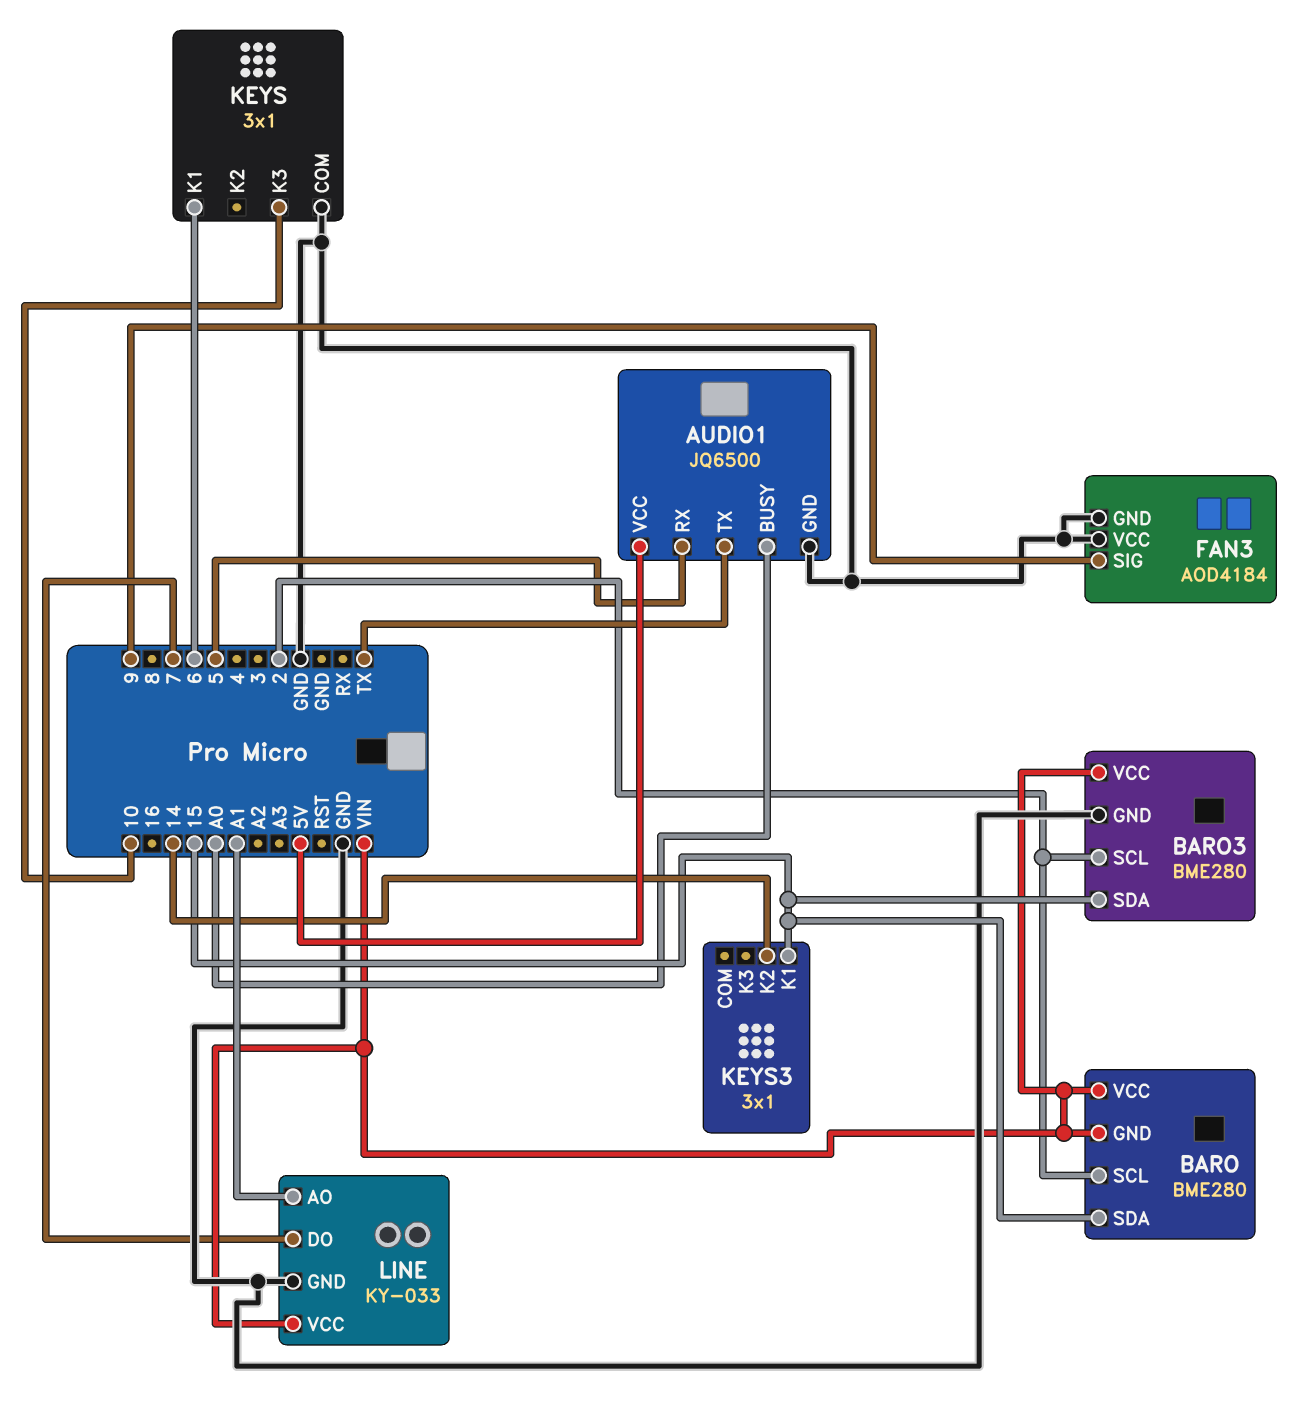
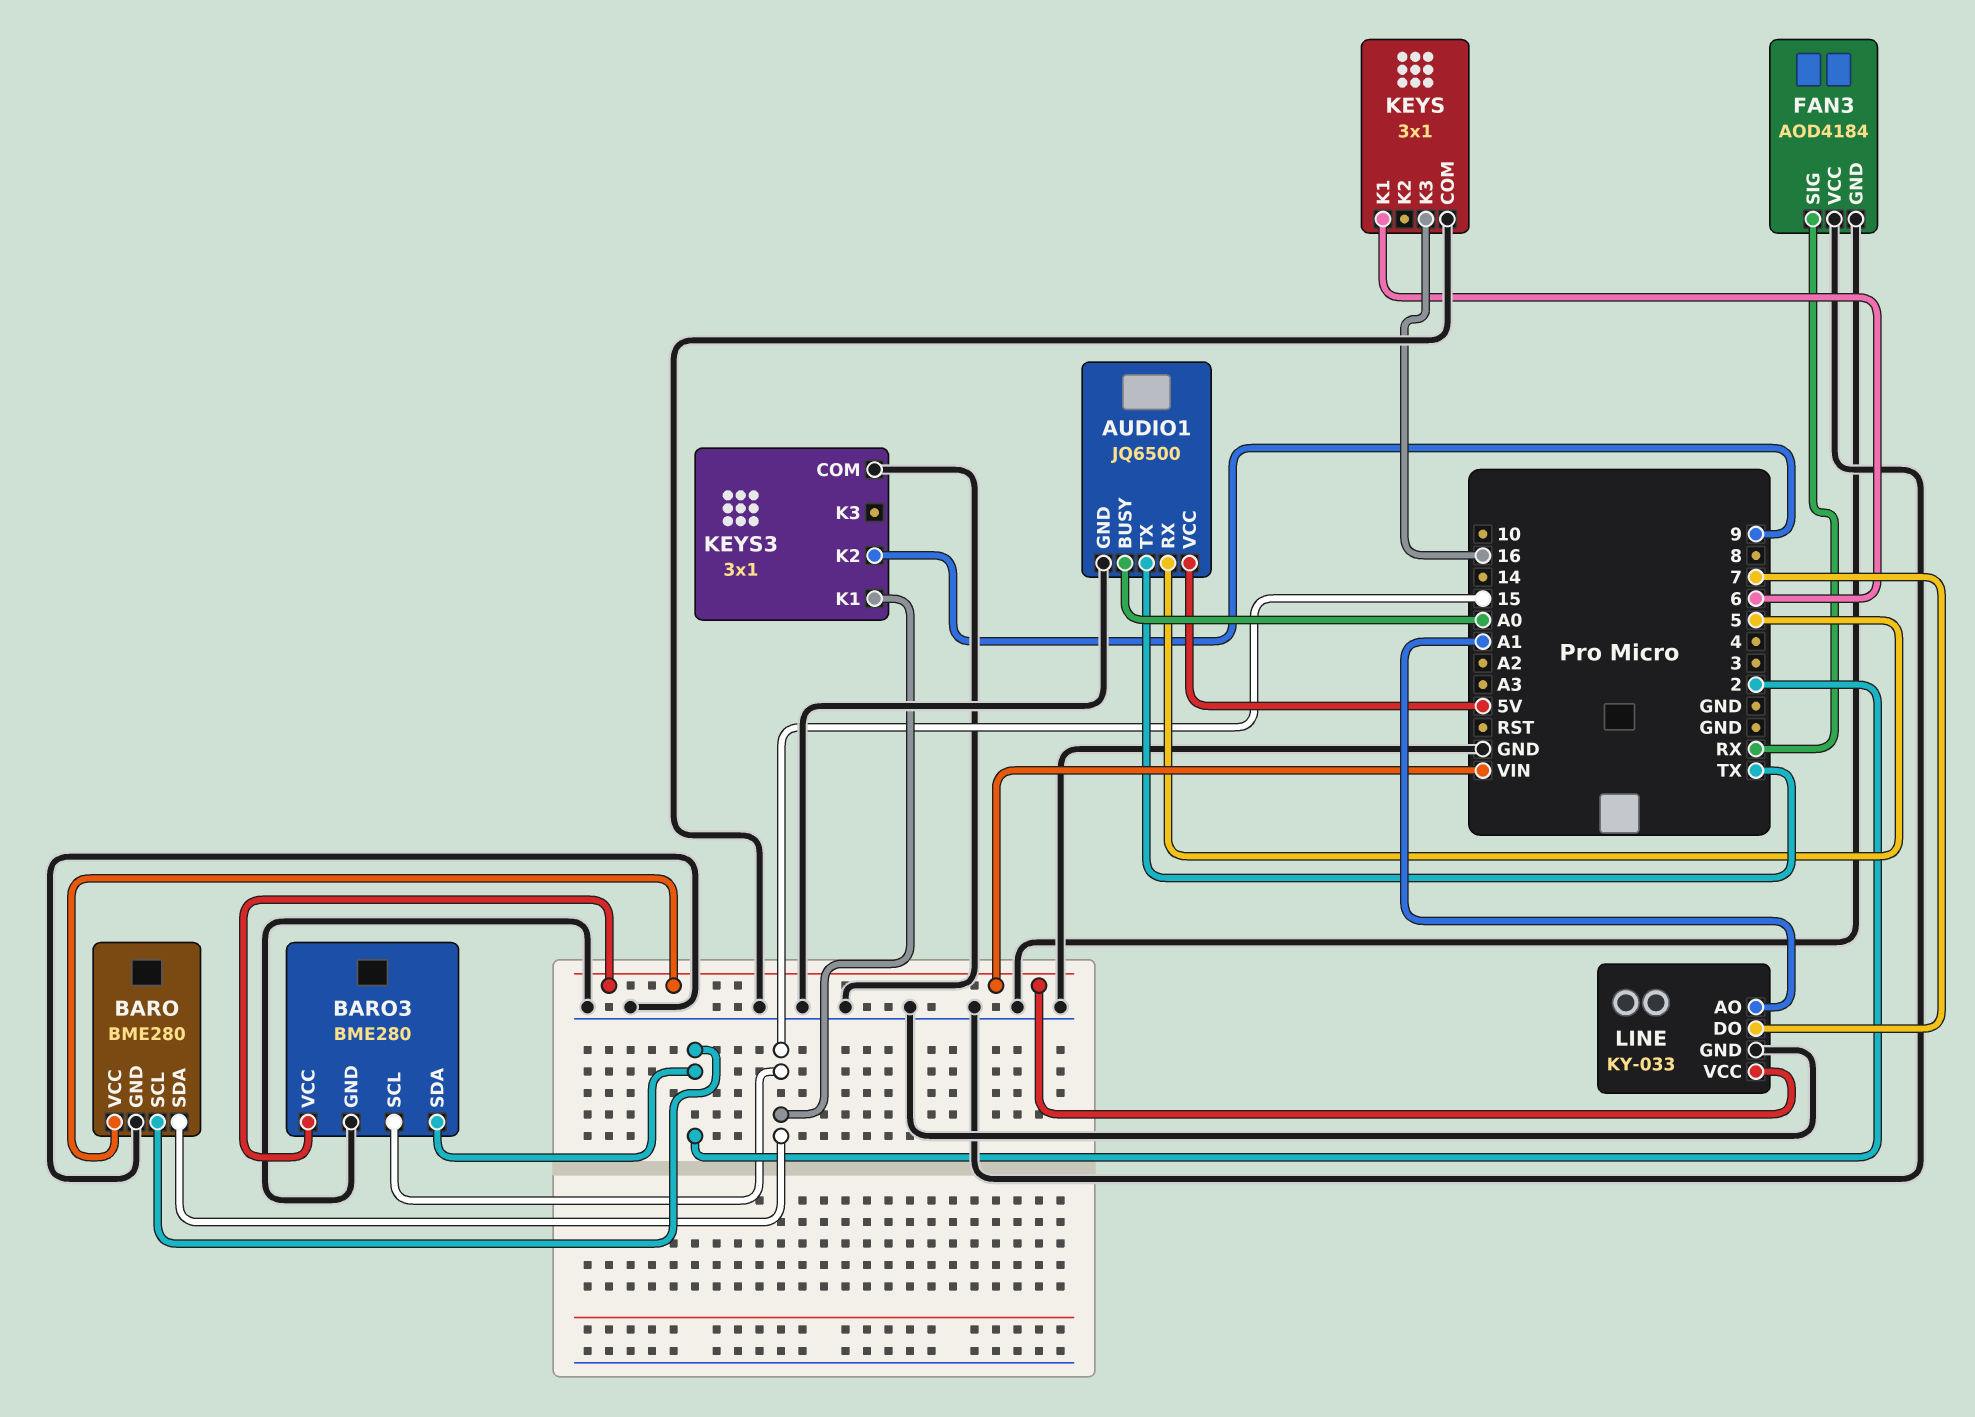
BARO pin GND: VIN -> GND
BARO3 pin SCL: 2 -> 15
BARO3 pin SDA: 15 -> 2
FAN3 pin SIG: 9 -> RX
KEYS pin K3: 10 -> 16
KEYS3 pin COM: none -> GND
KEYS3 pin K2: 14 -> 9

